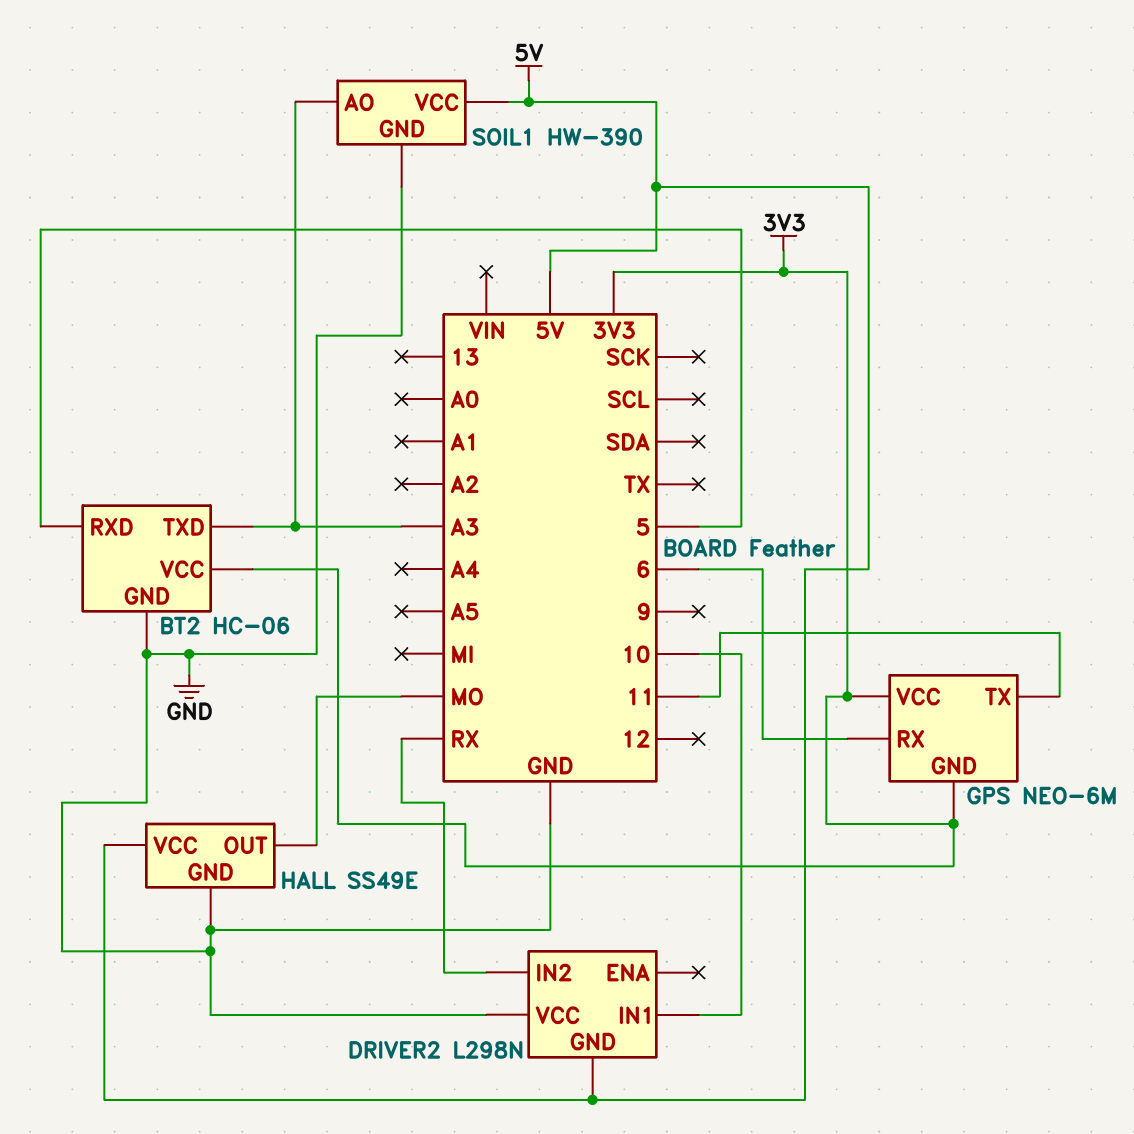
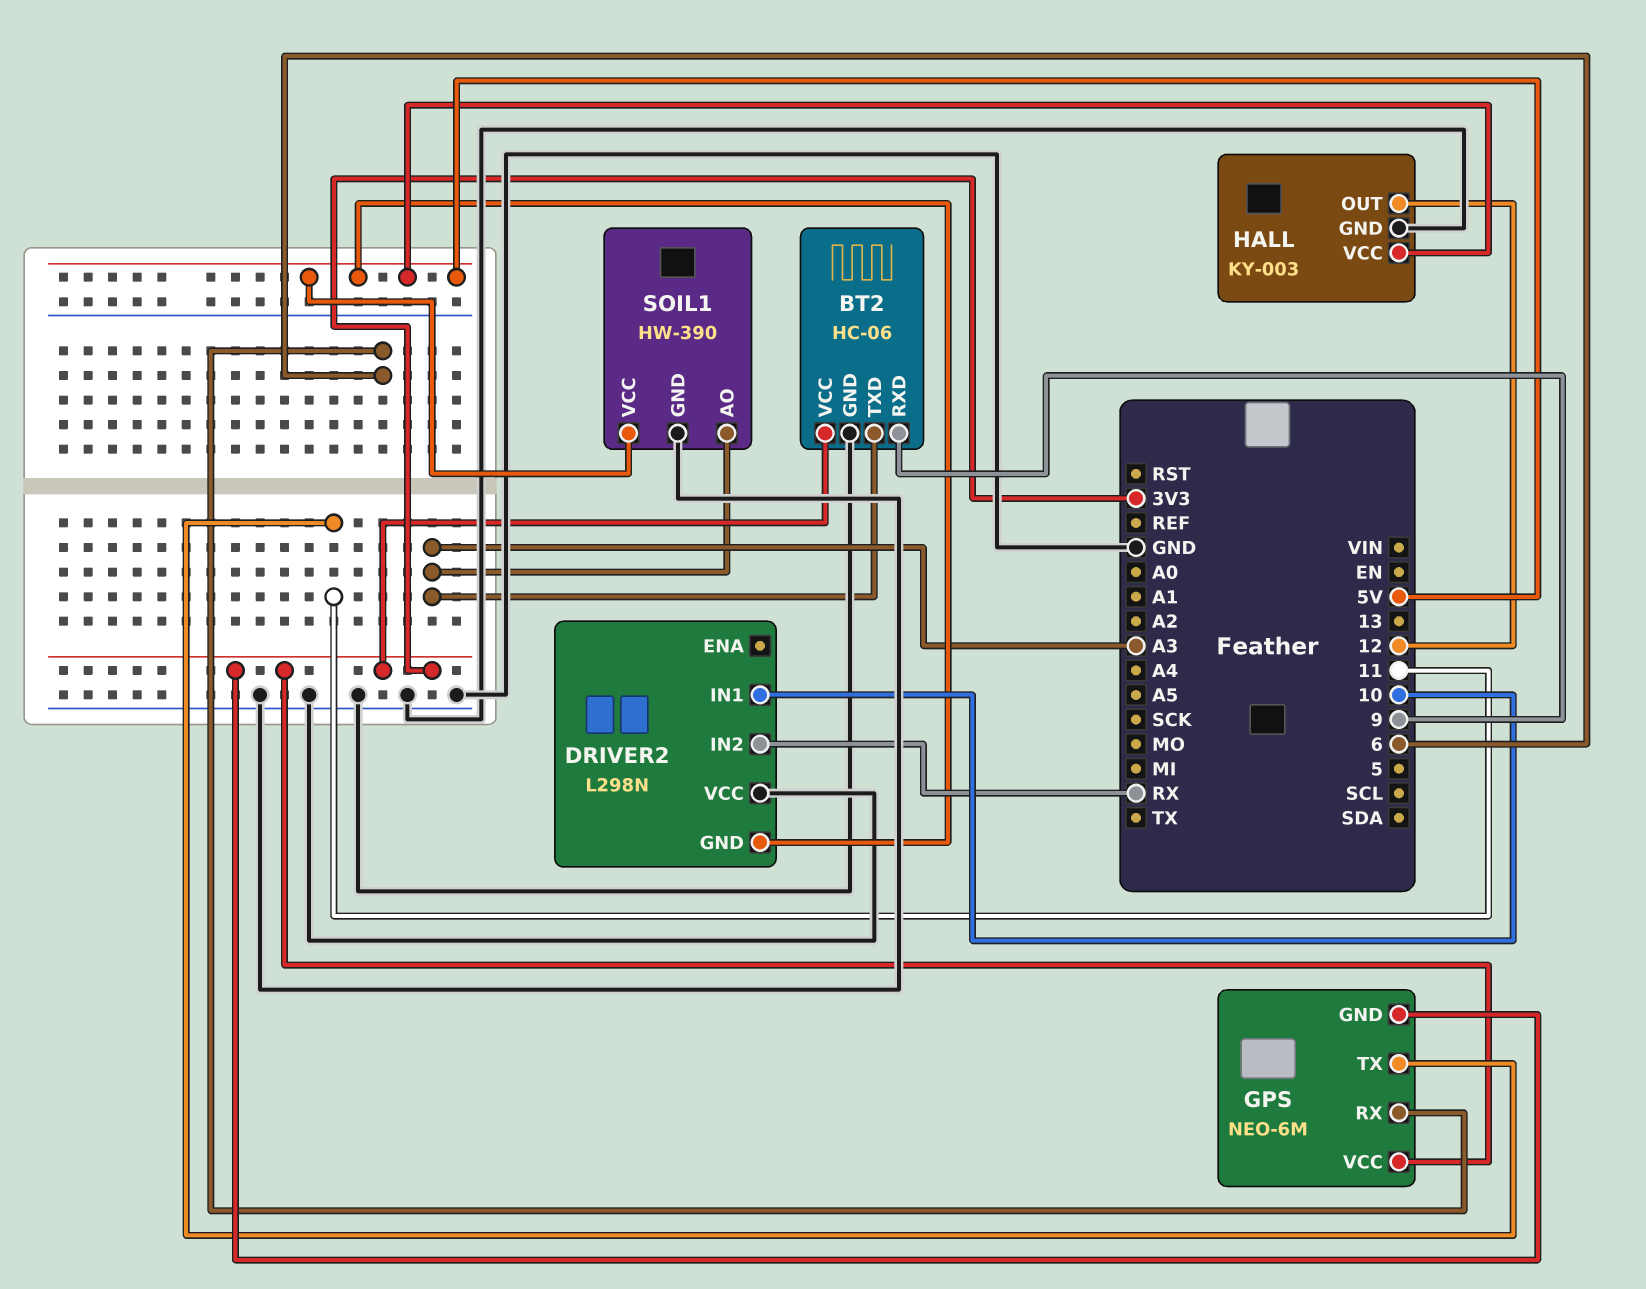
BT2 pin RXD: 5 -> 9
HALL: SS49E -> KY-003
HALL pin OUT: MO -> 12

